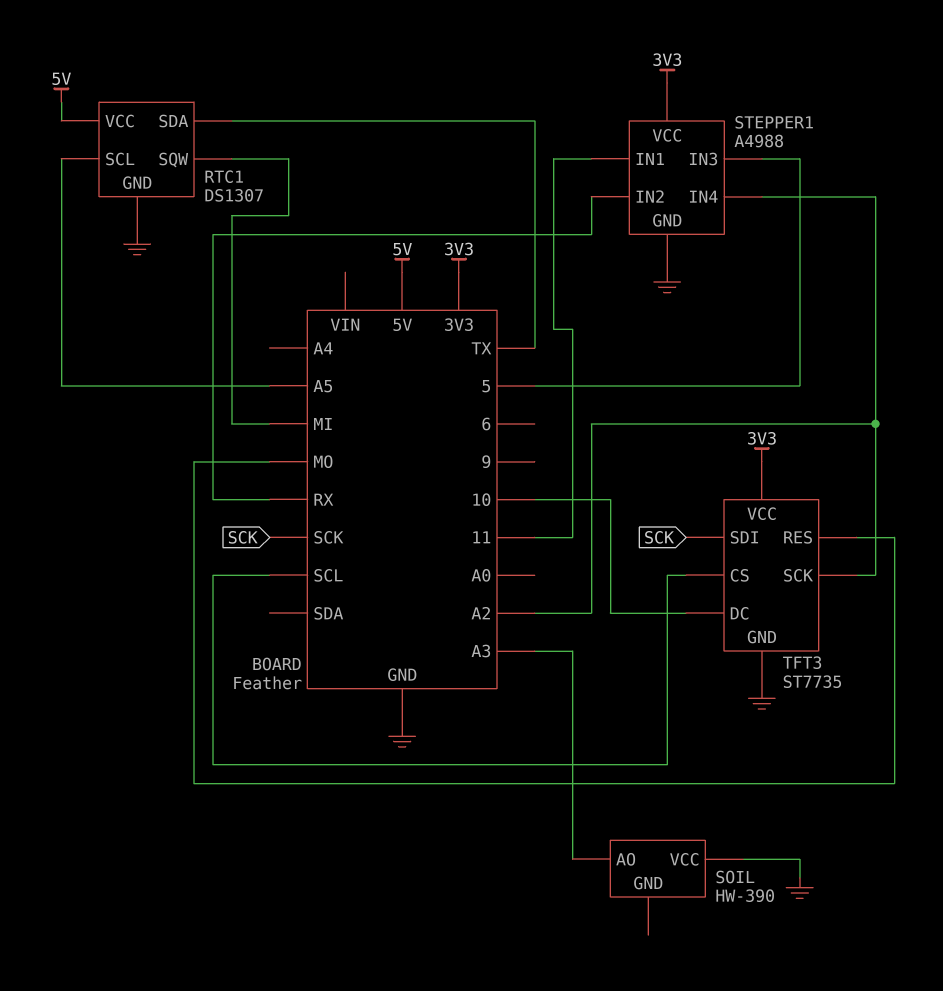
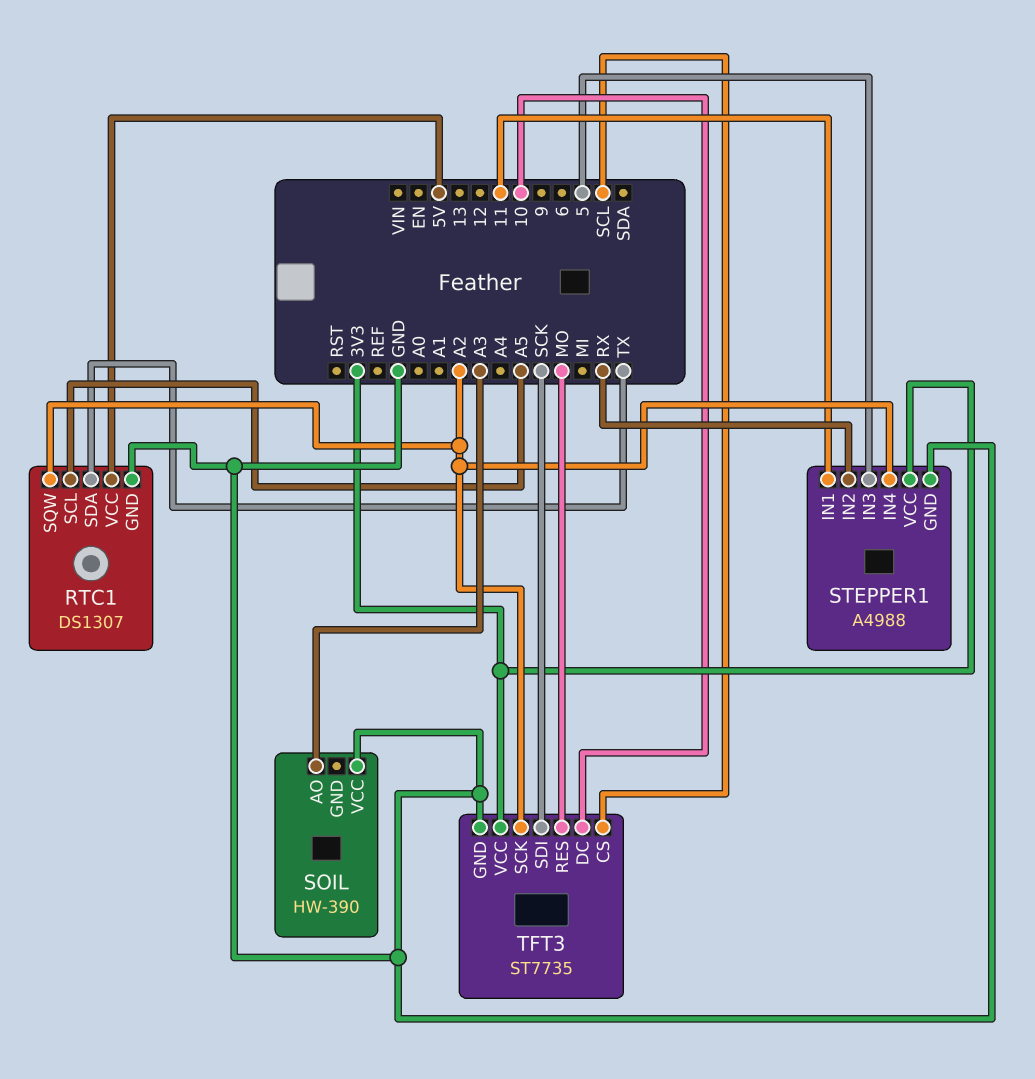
RTC1 pin SQW: MI -> A2

